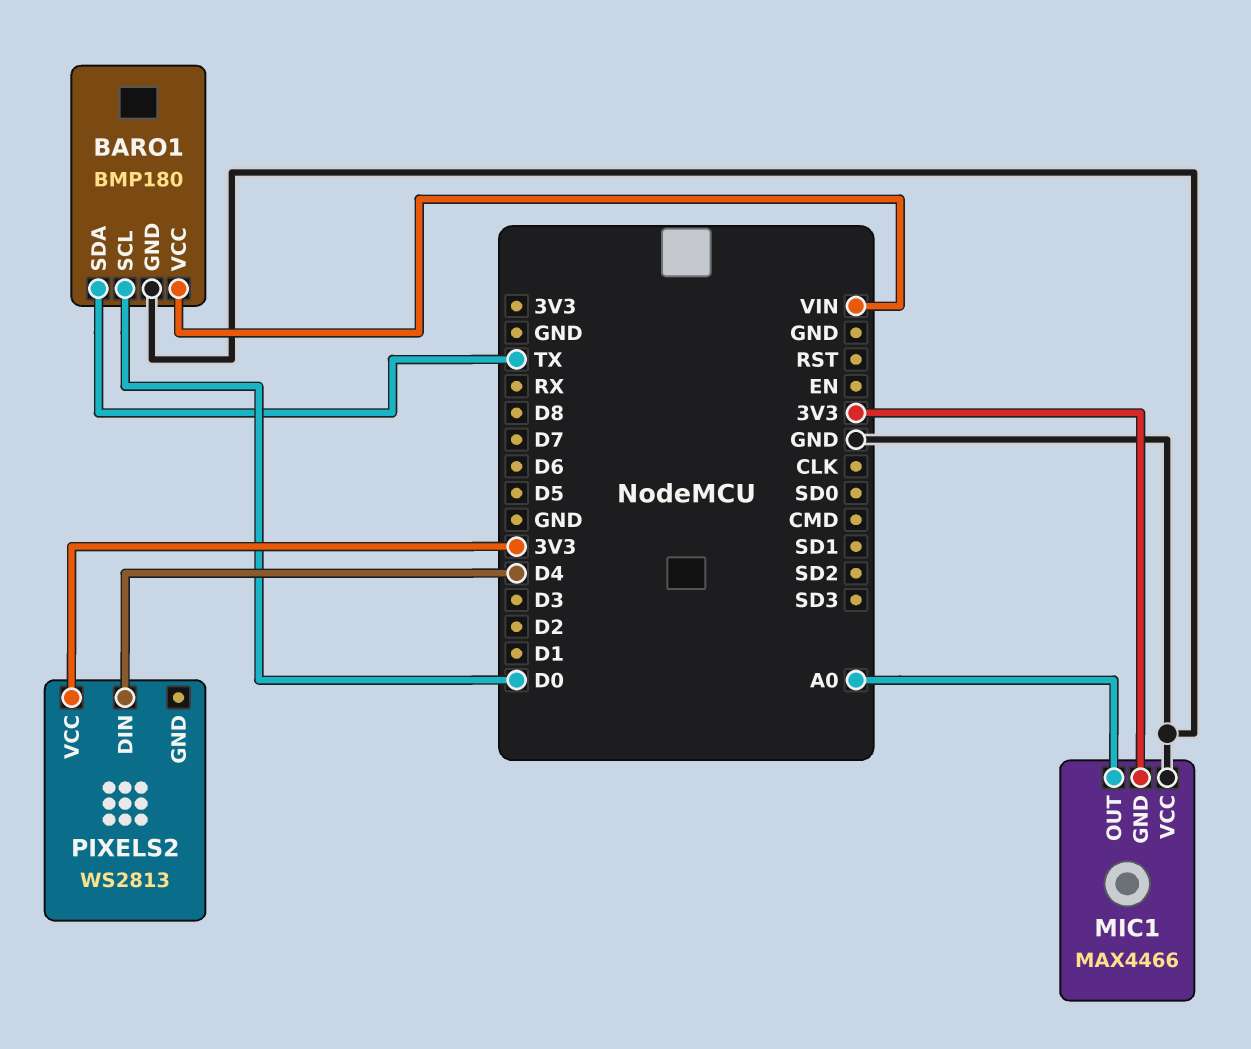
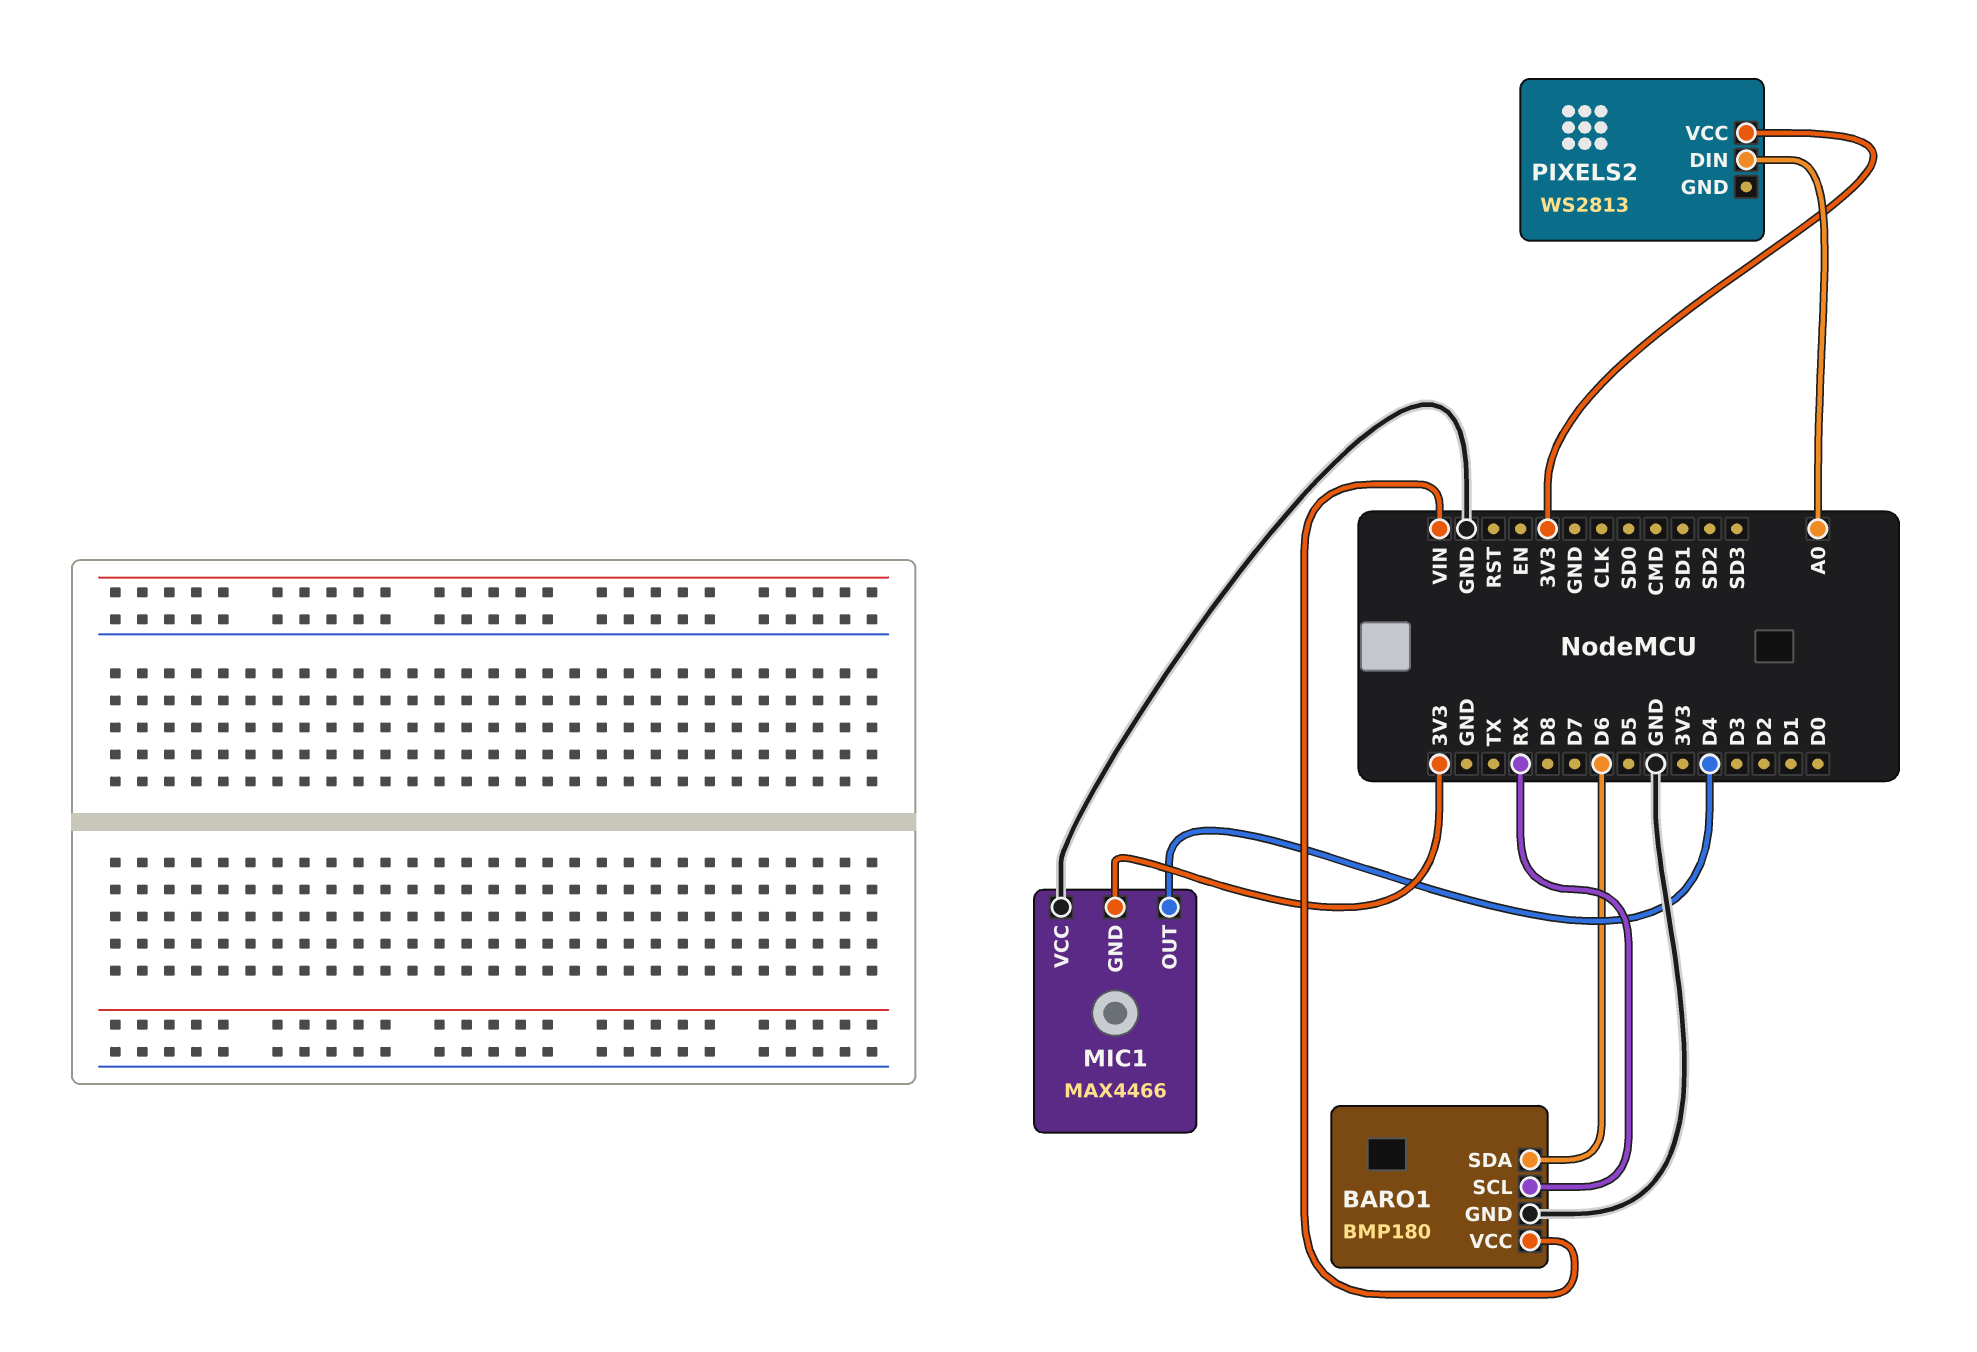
BARO1 pin SCL: D0 -> RX
BARO1 pin SDA: TX -> D6
MIC1 pin OUT: A0 -> D4
PIXELS2 pin DIN: D4 -> A0

